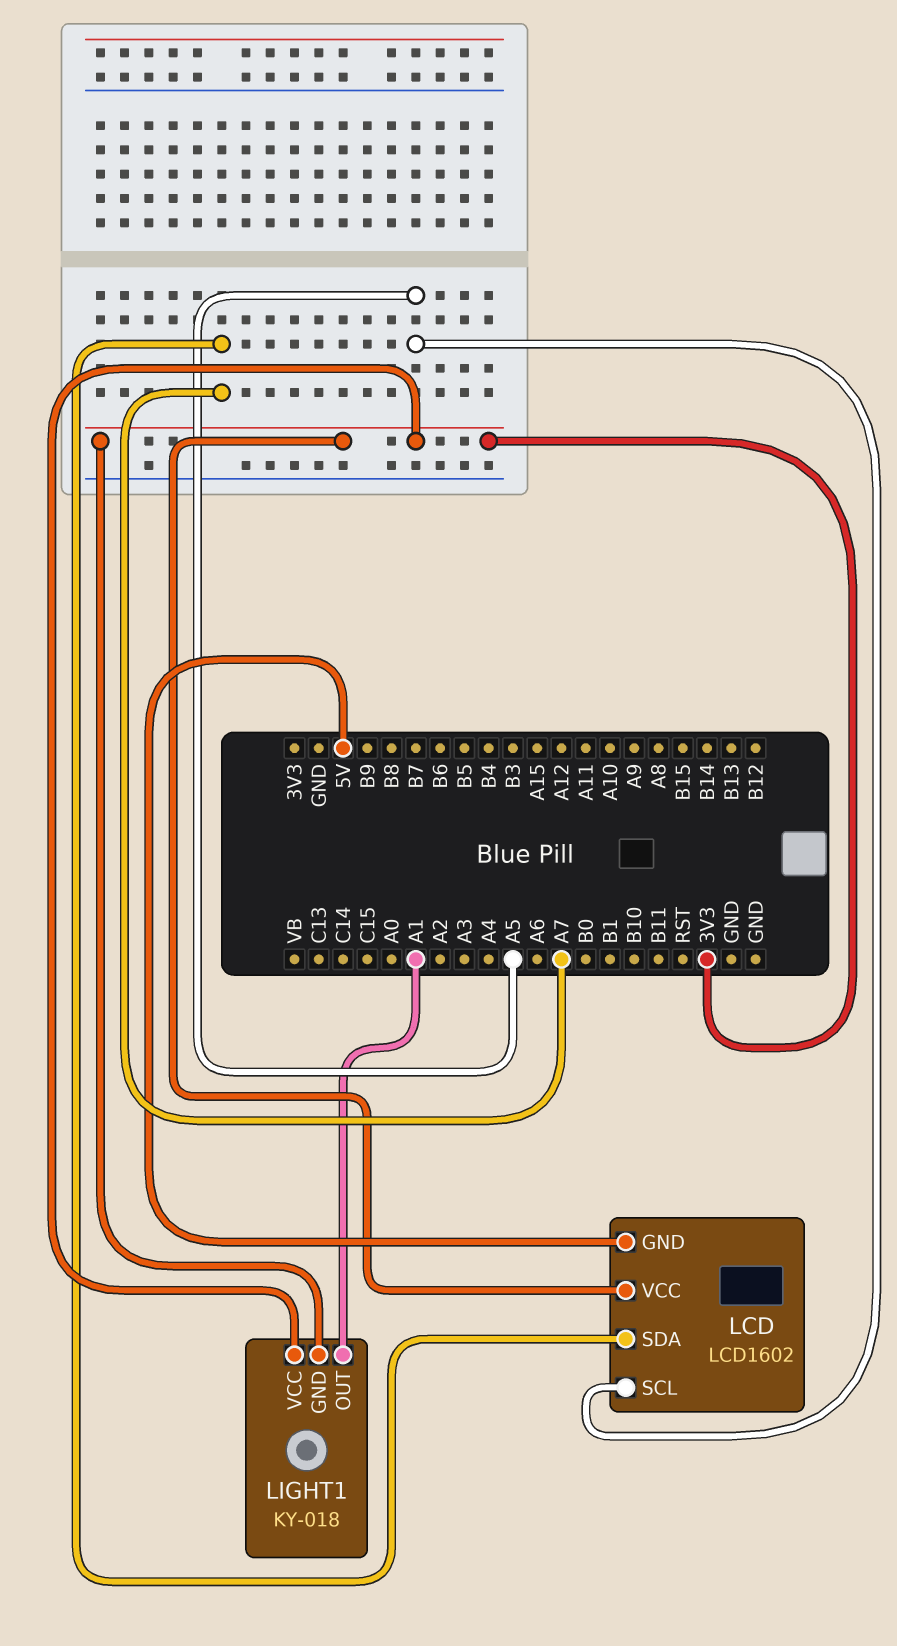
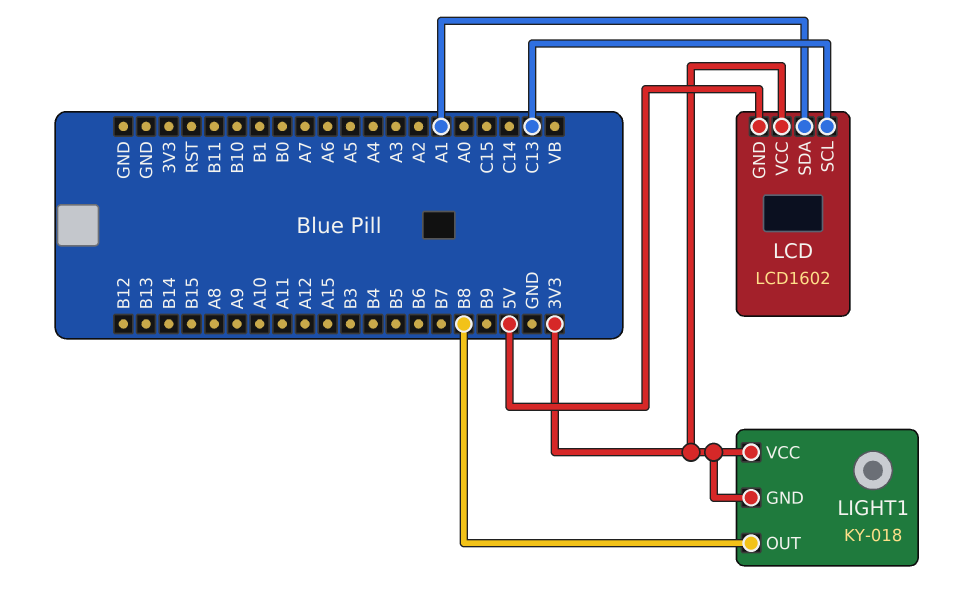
LCD pin SCL: A5 -> C13
LCD pin SDA: A7 -> A1
LIGHT1 pin OUT: A1 -> B8

